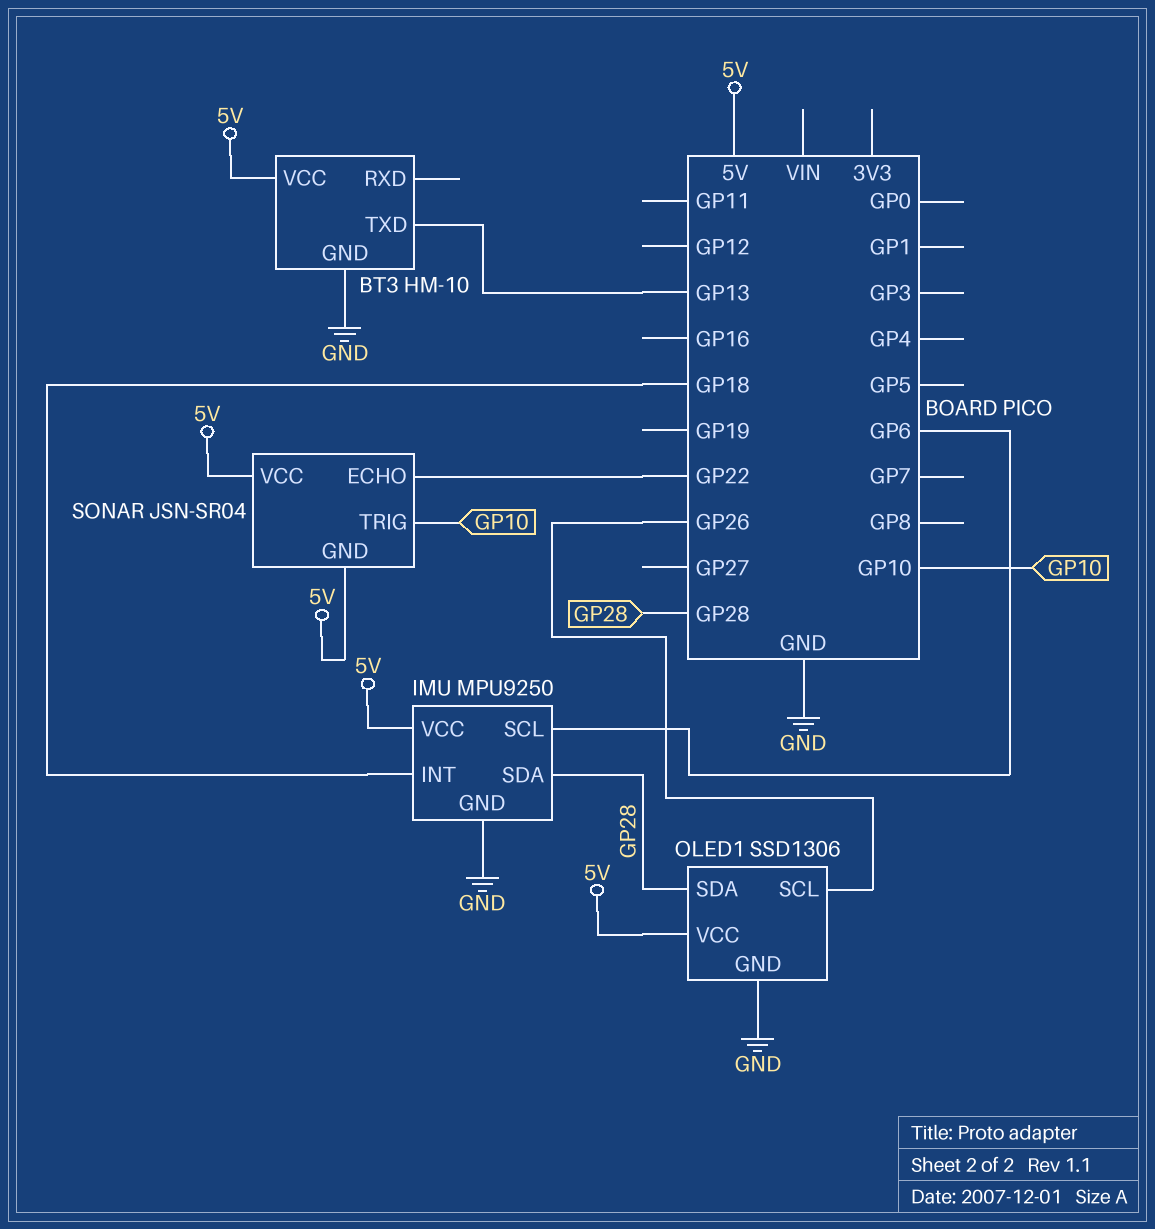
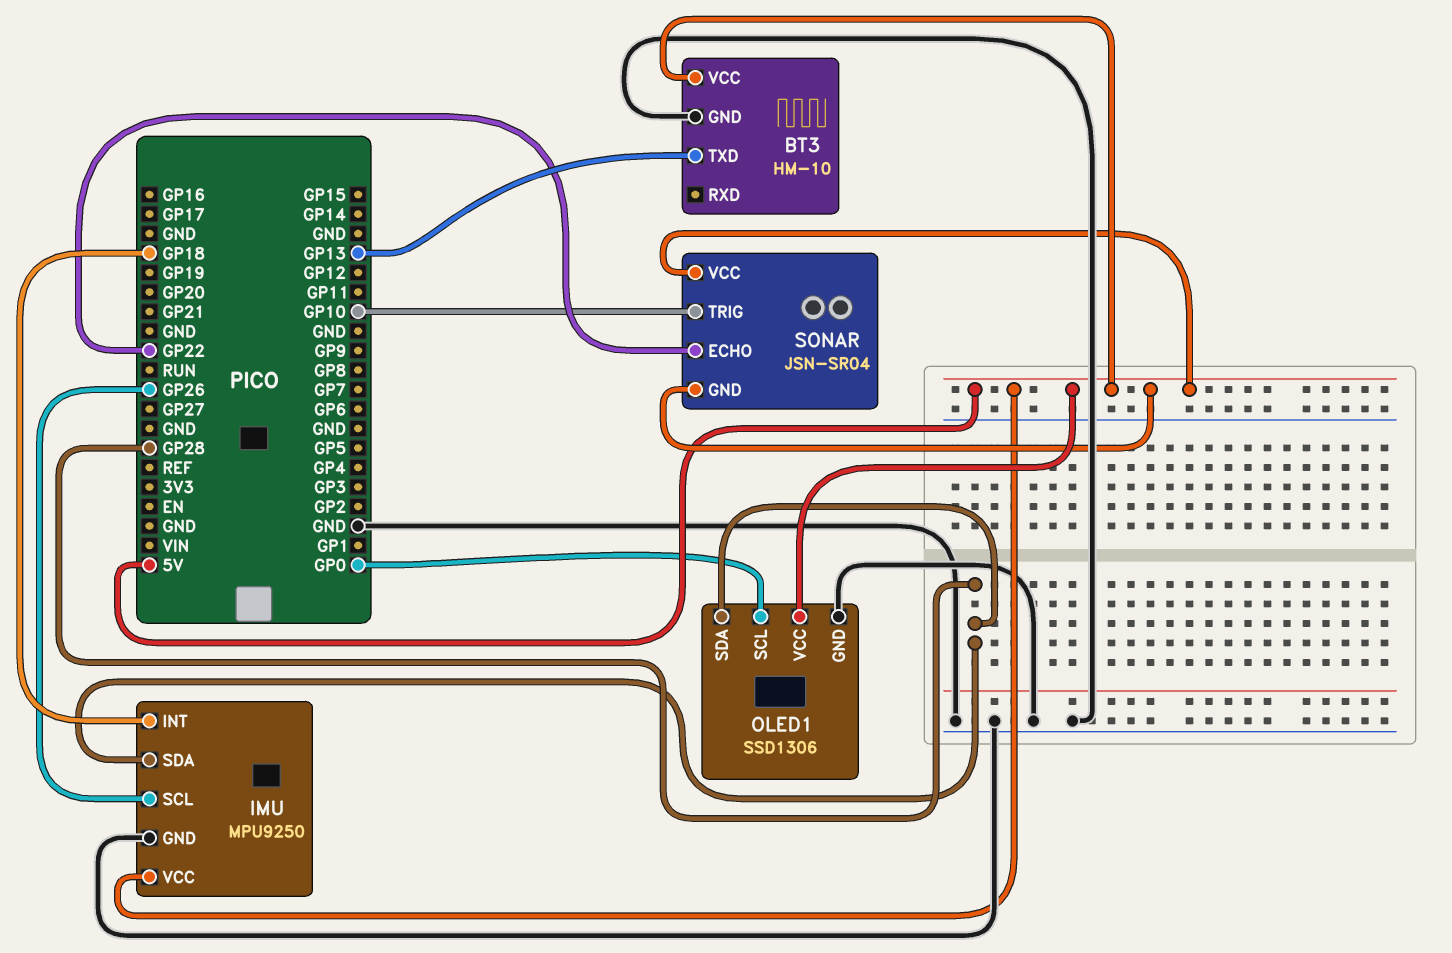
IMU pin SCL: GP6 -> GP26
OLED1 pin SCL: GP26 -> GP0

